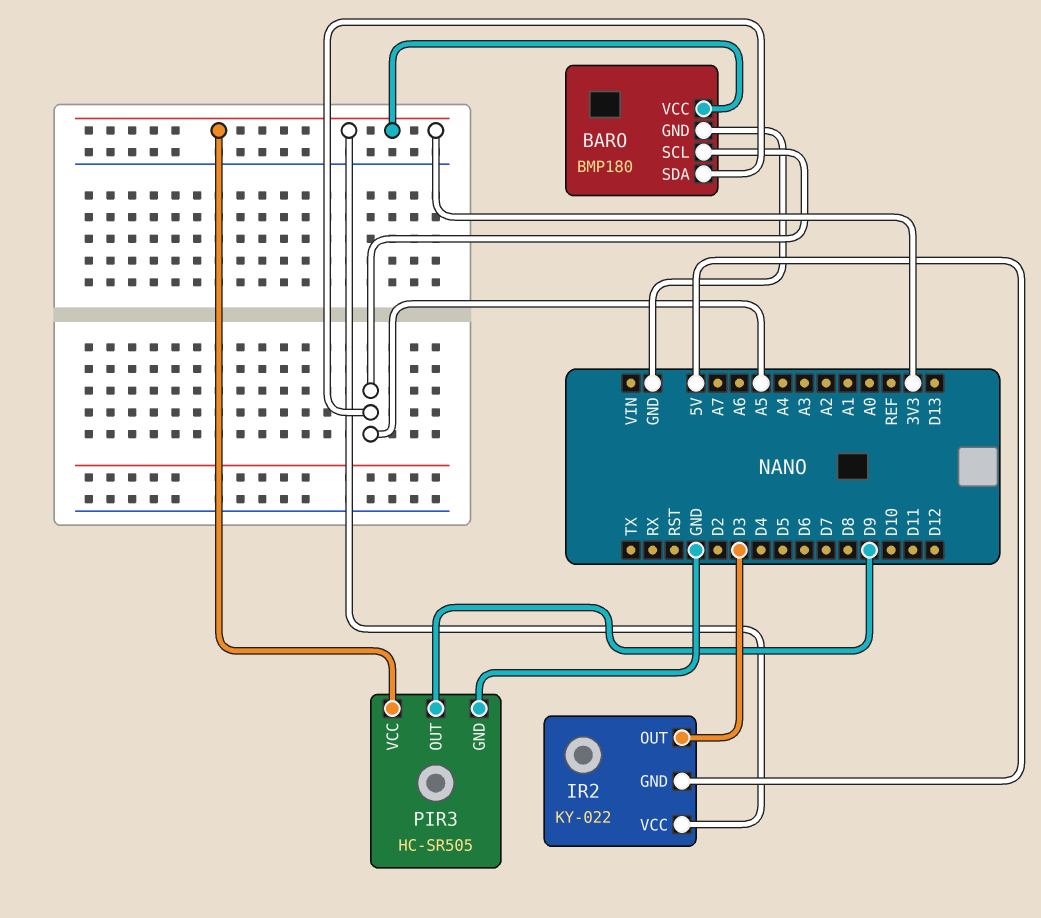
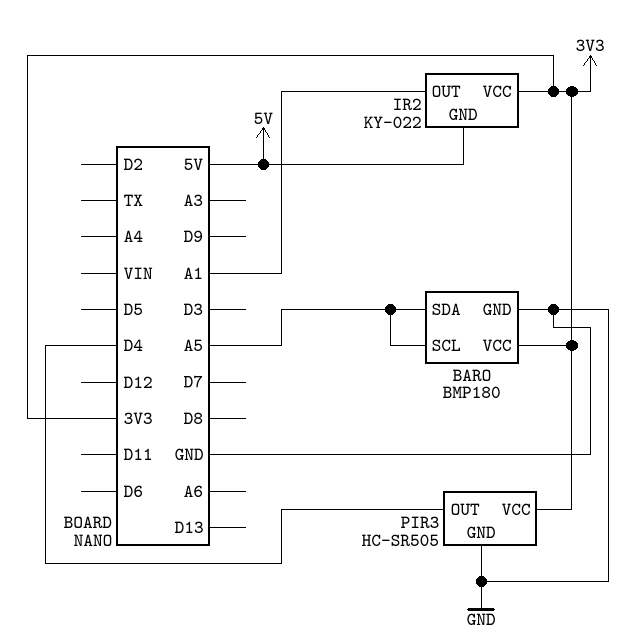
IR2 pin OUT: D3 -> A1
PIR3 pin OUT: D9 -> D4

